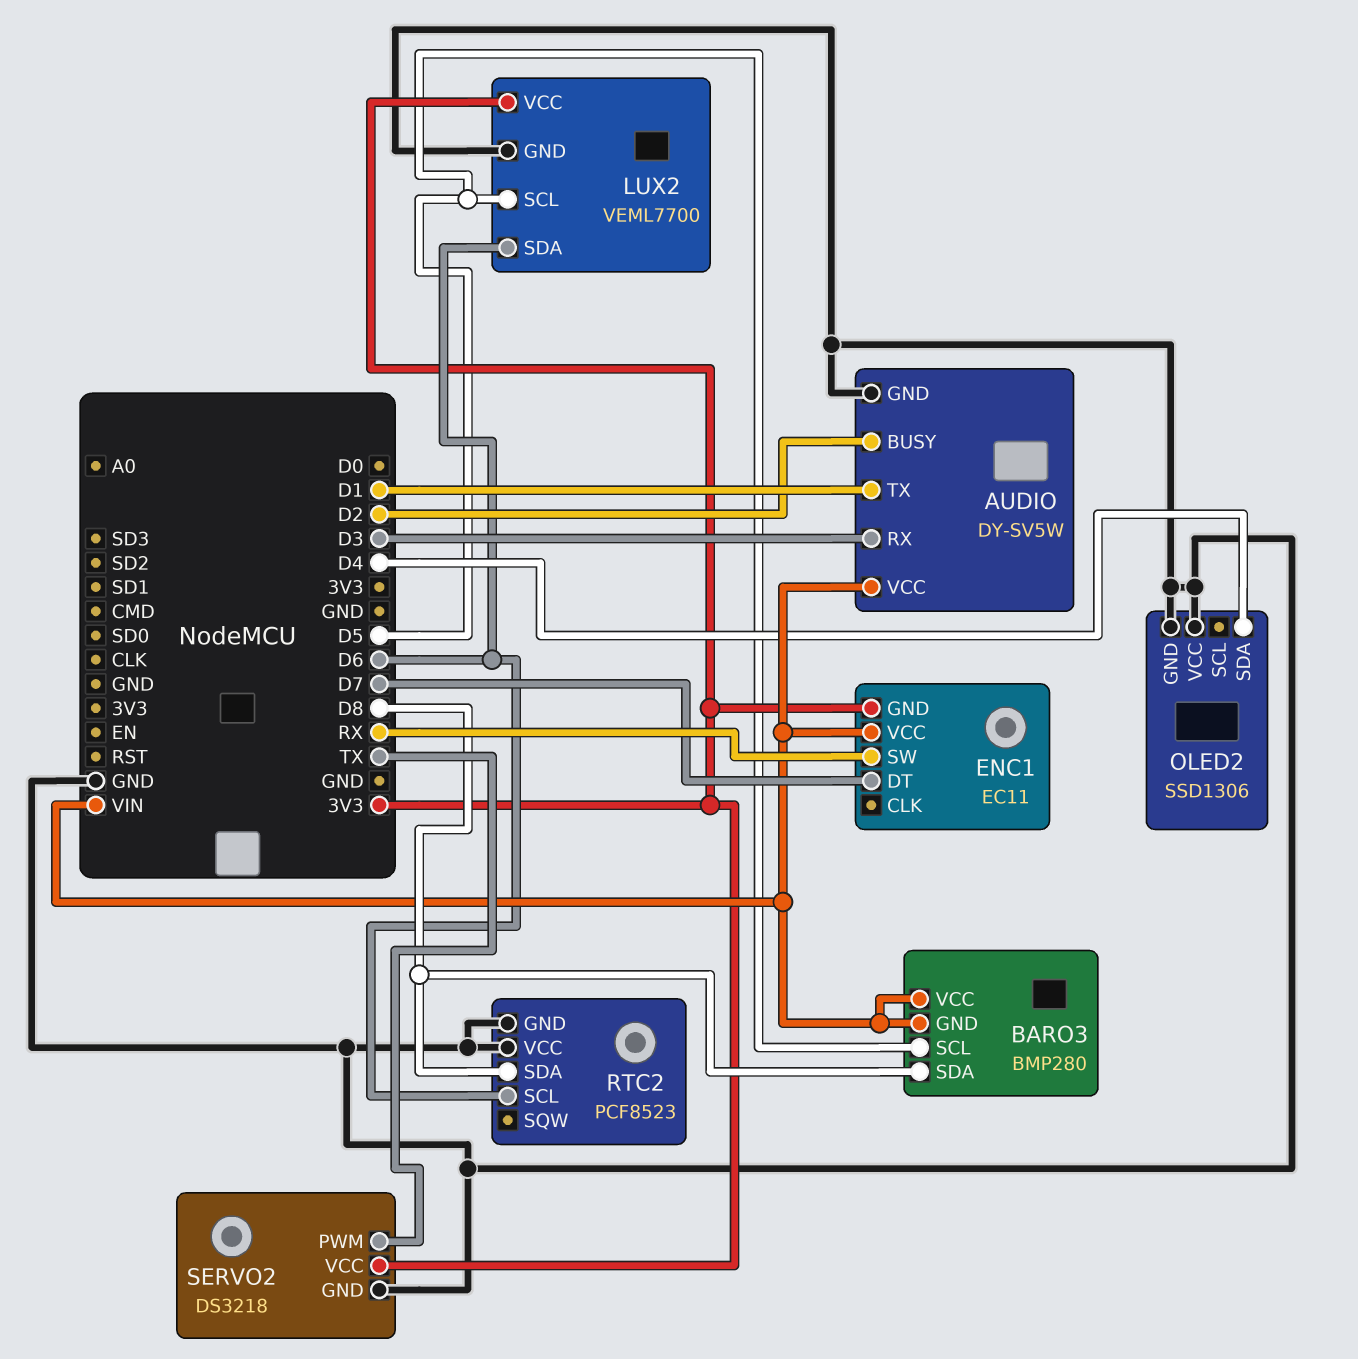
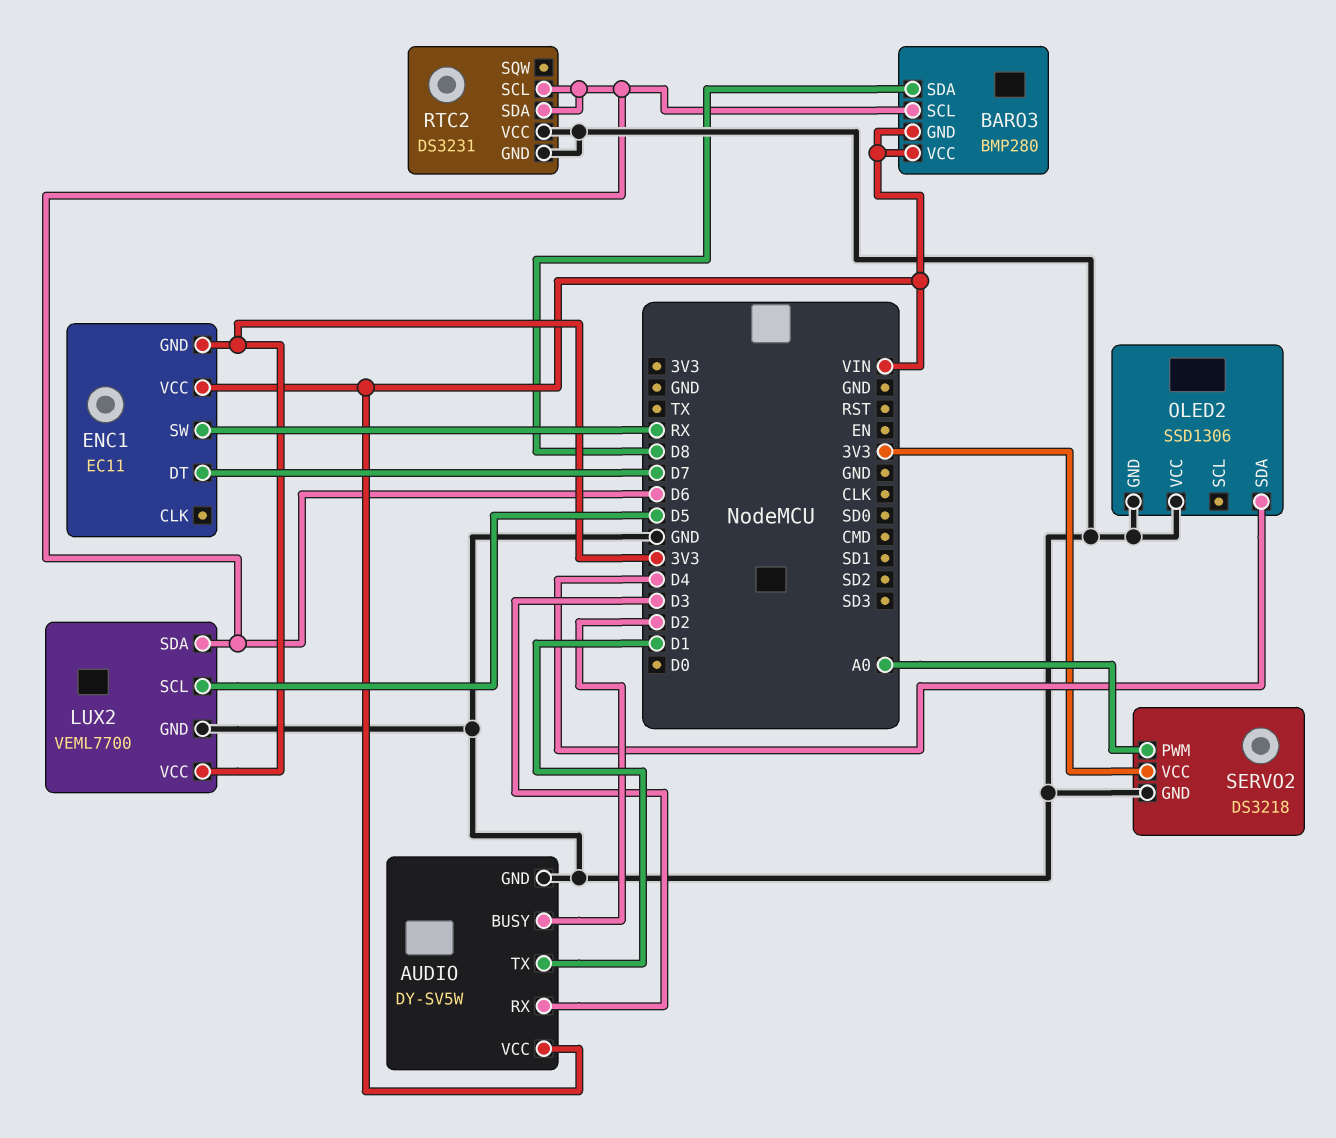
BARO3 pin SCL: D5 -> D6
RTC2: PCF8523 -> DS3231
RTC2 pin SDA: D8 -> D6
SERVO2 pin PWM: TX -> A0

